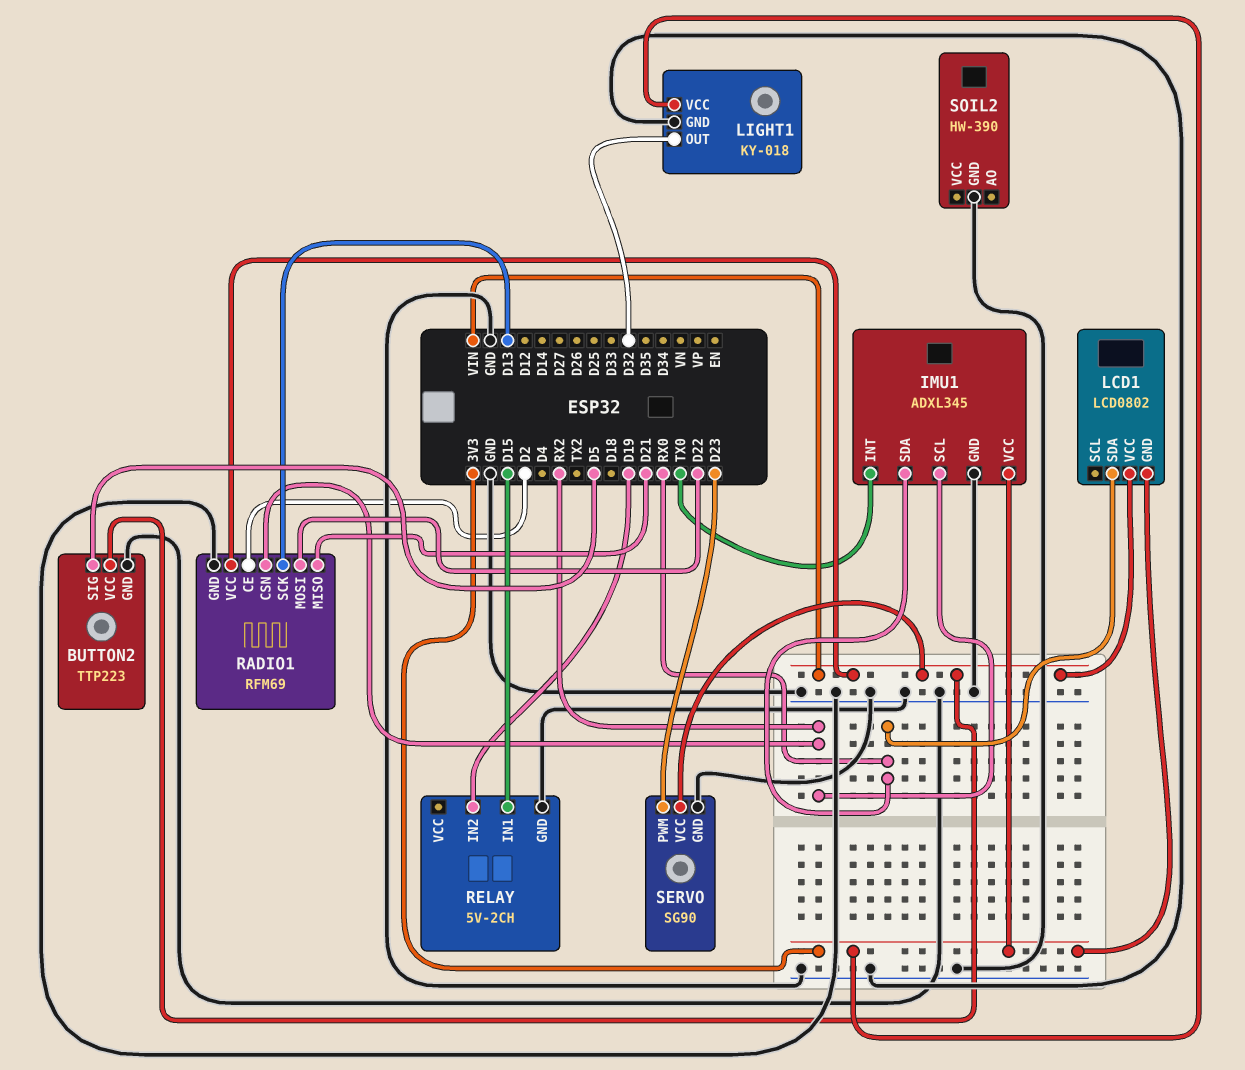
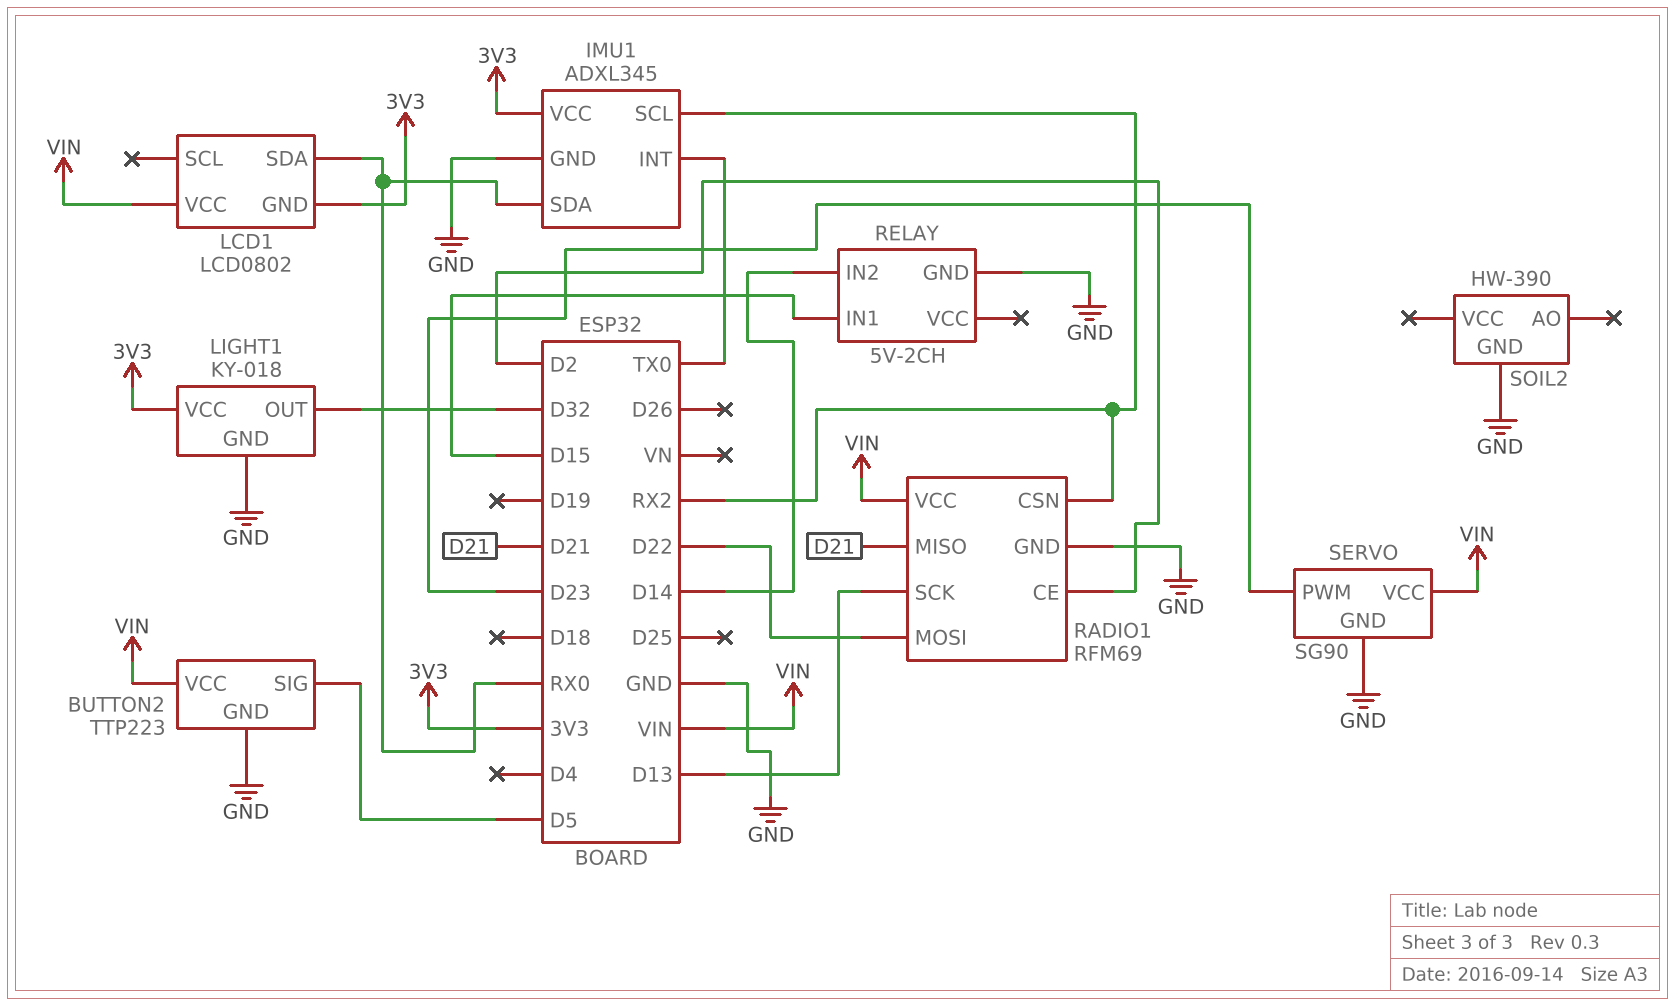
RELAY pin IN2: D19 -> D14

